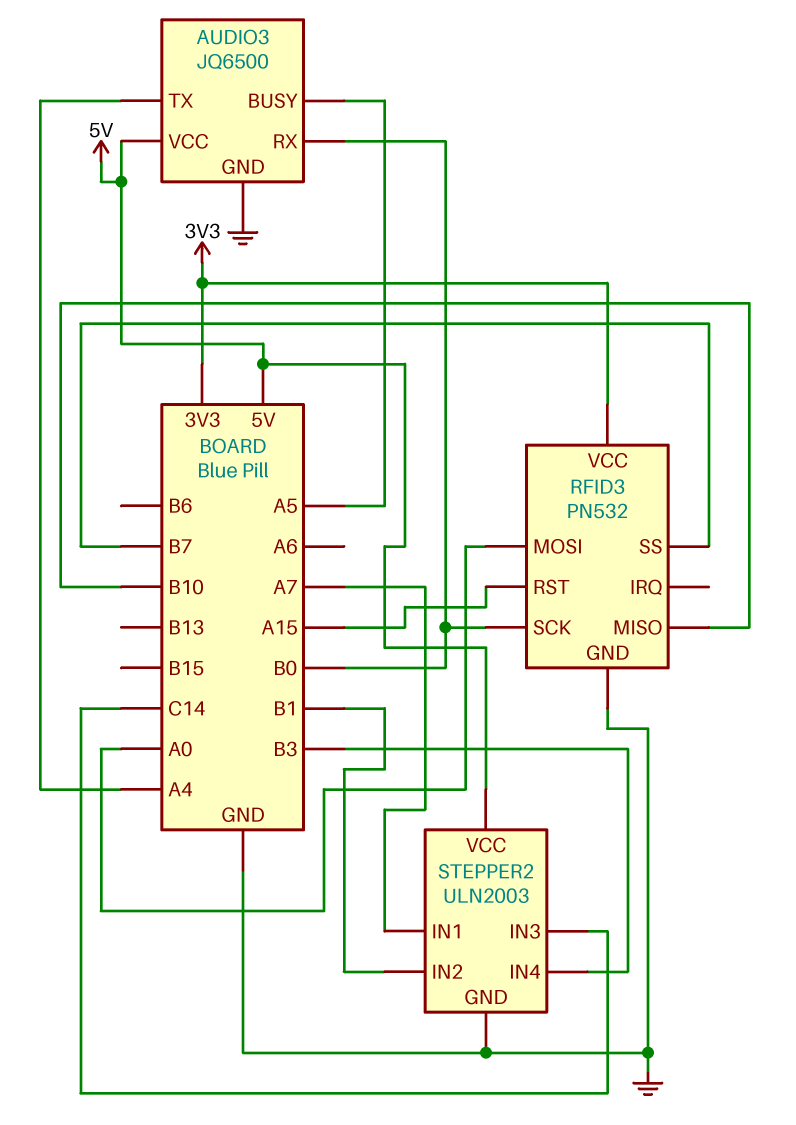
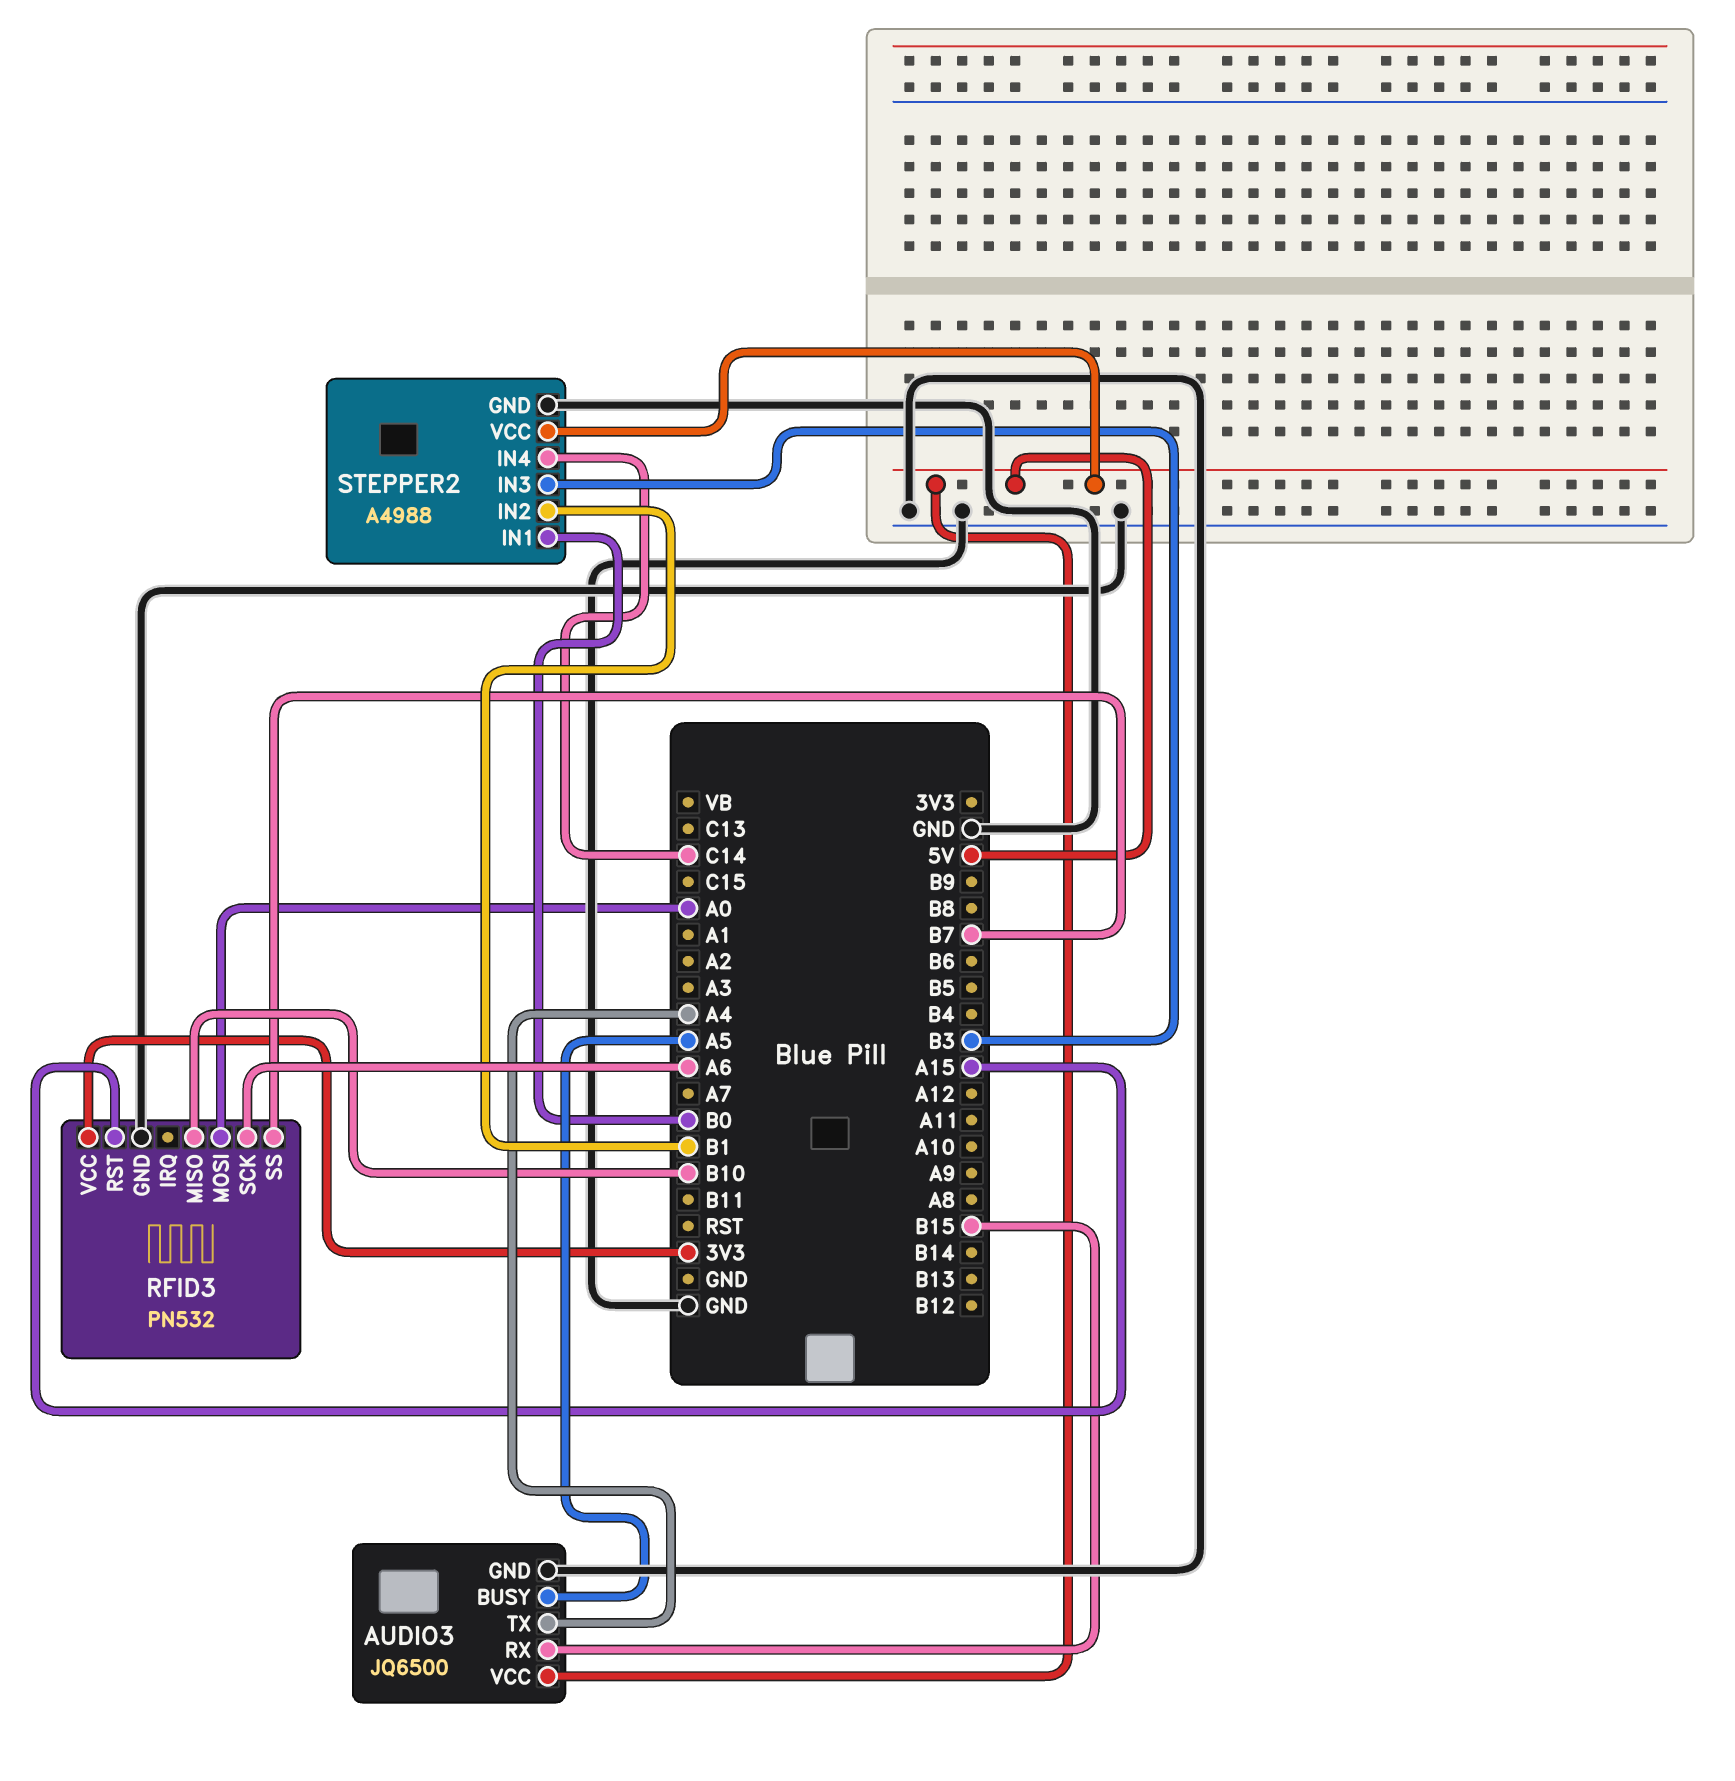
AUDIO3 pin RX: B0 -> B15
RFID3 pin SCK: B0 -> A6
STEPPER2: ULN2003 -> A4988
STEPPER2 pin IN1: A7 -> B0
STEPPER2 pin IN3: C14 -> B3
STEPPER2 pin IN4: B3 -> C14

